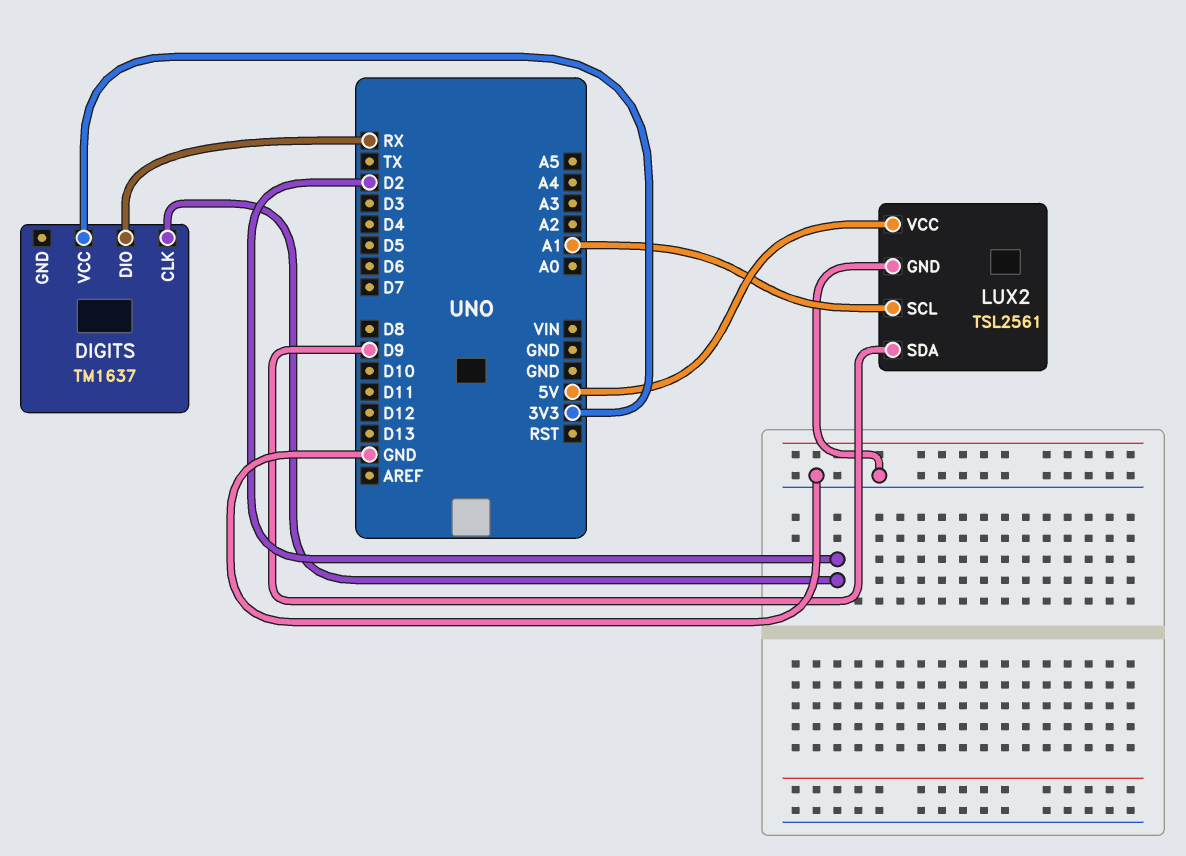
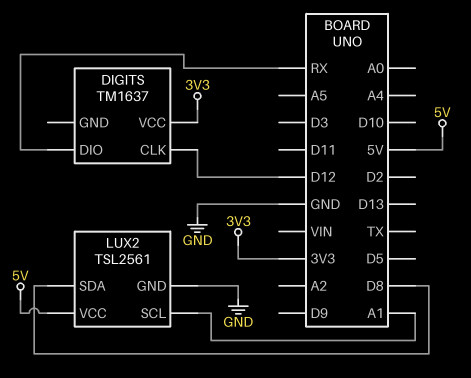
DIGITS pin CLK: D2 -> D12
LUX2 pin SDA: D9 -> D8

